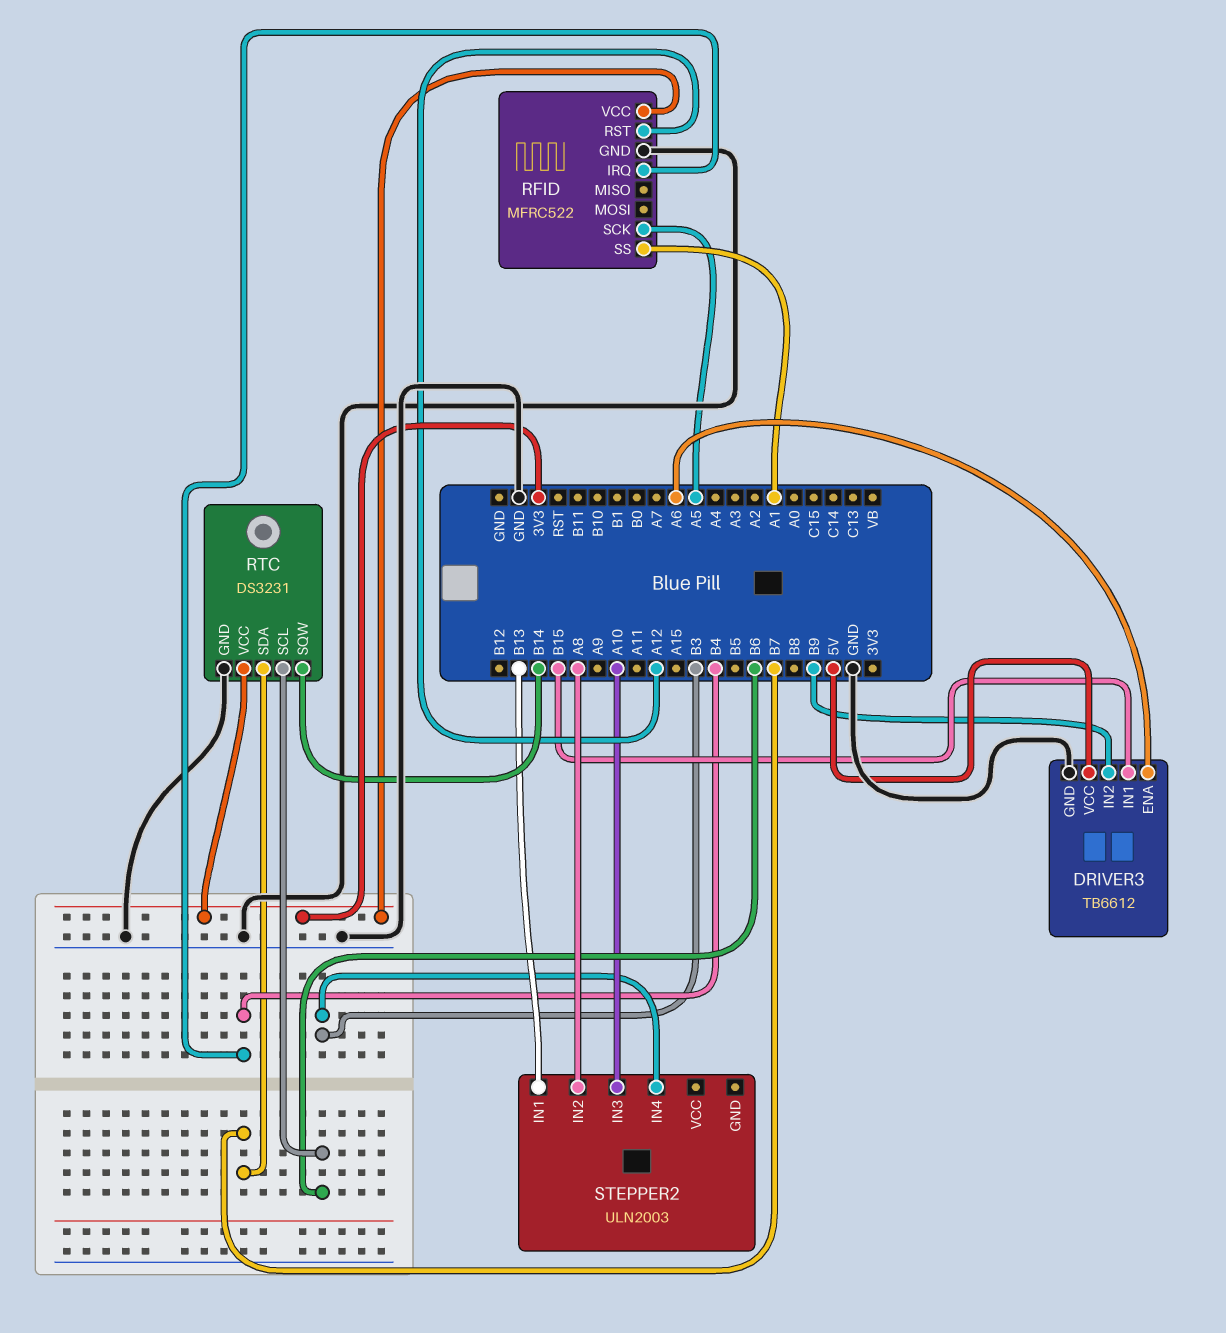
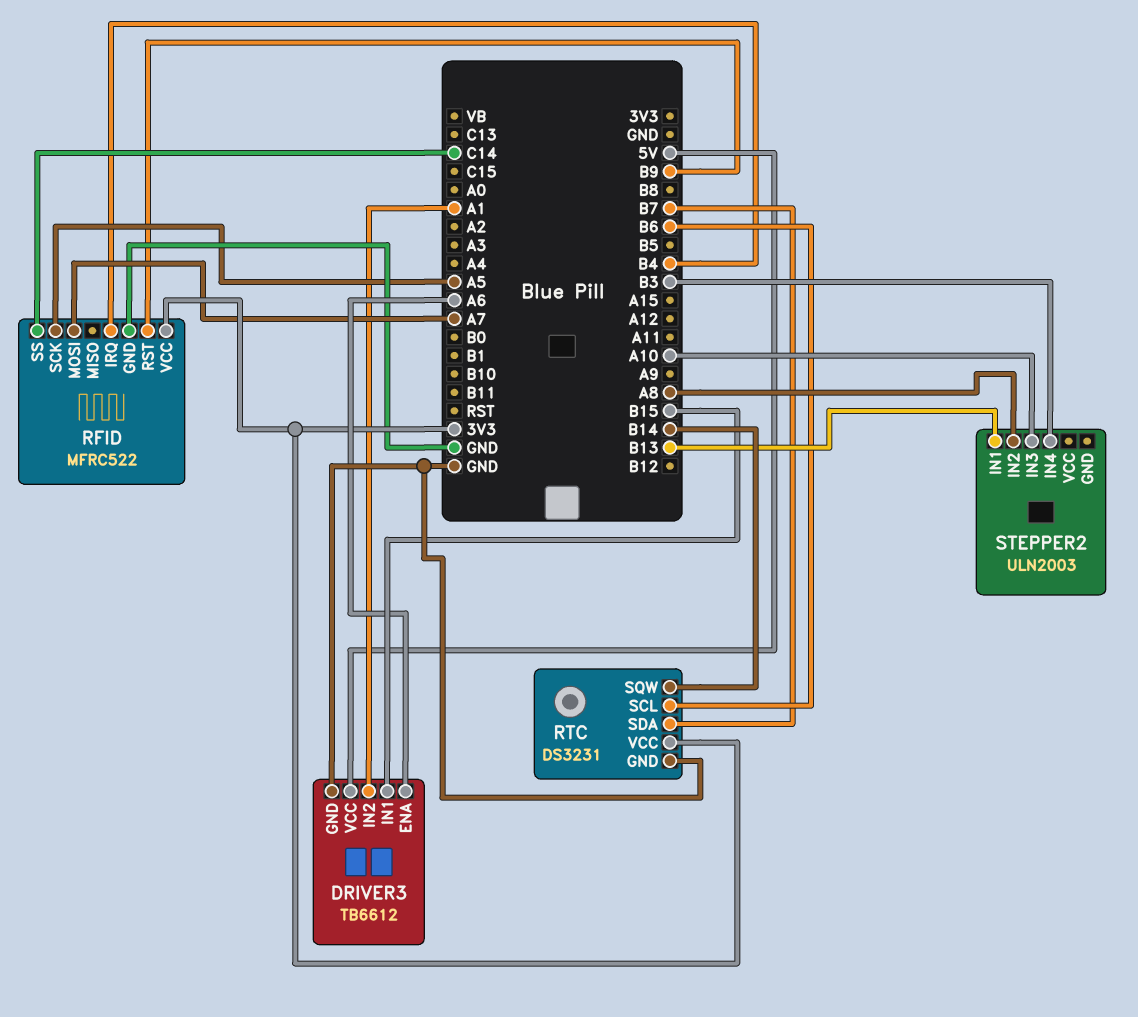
DRIVER3 pin IN2: B9 -> A1
RFID pin MOSI: none -> A7
RFID pin RST: A12 -> B9
RFID pin SS: A1 -> C14

